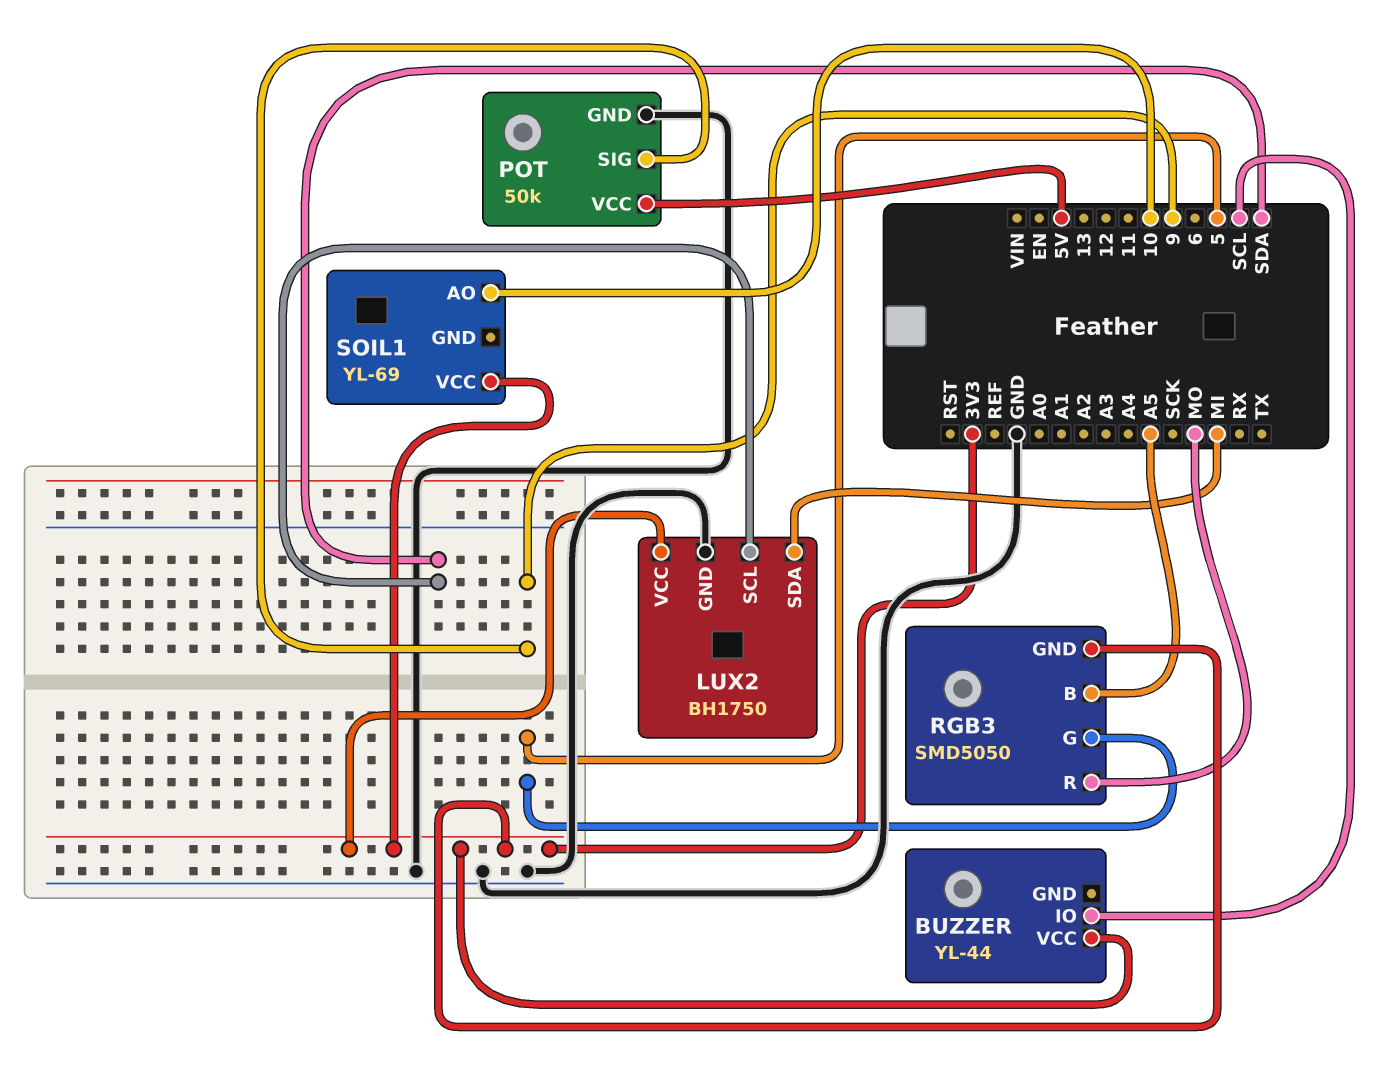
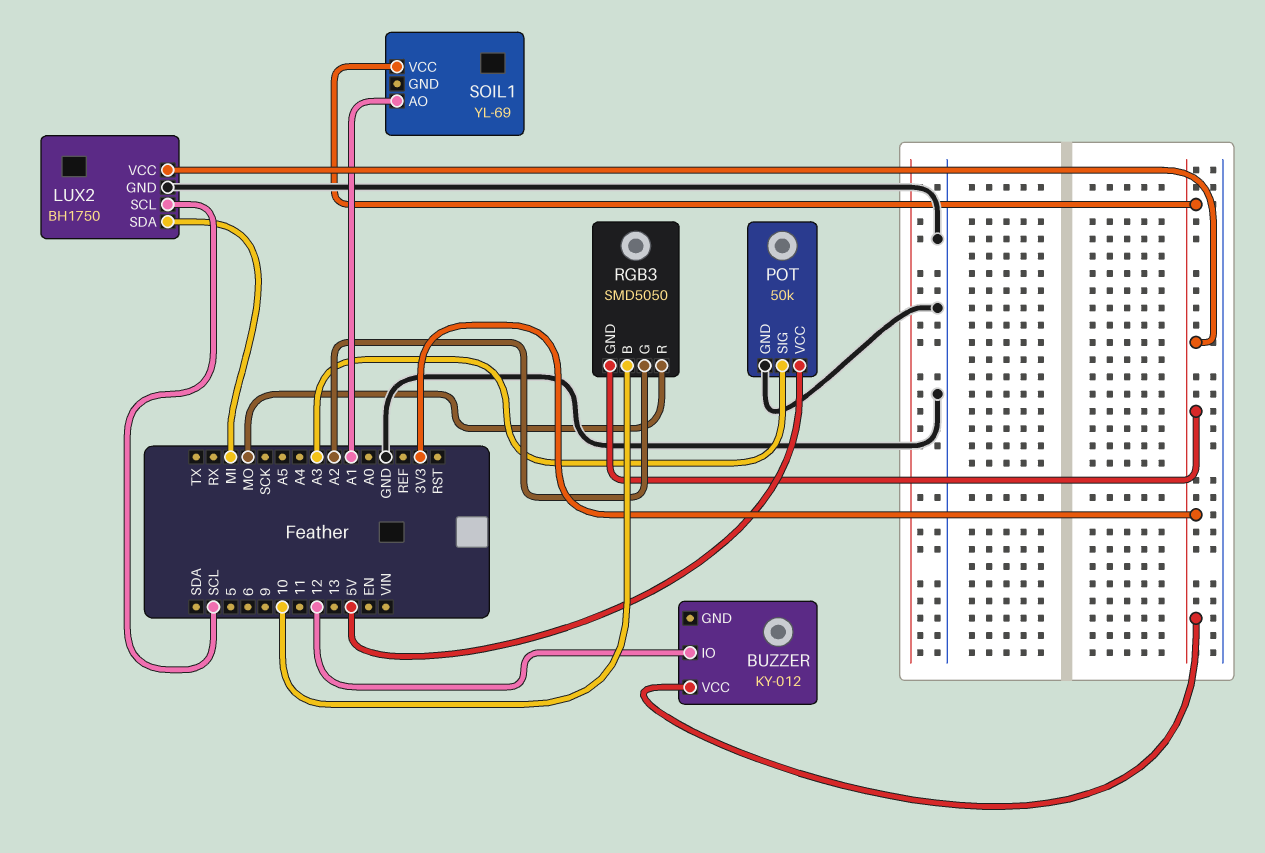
BUZZER: YL-44 -> KY-012
BUZZER pin IO: SCL -> 12
LUX2 pin SCL: SDA -> SCL
POT pin SIG: 9 -> A3
RGB3 pin B: A5 -> 10
RGB3 pin G: 5 -> A2
SOIL1 pin AO: 10 -> A1

